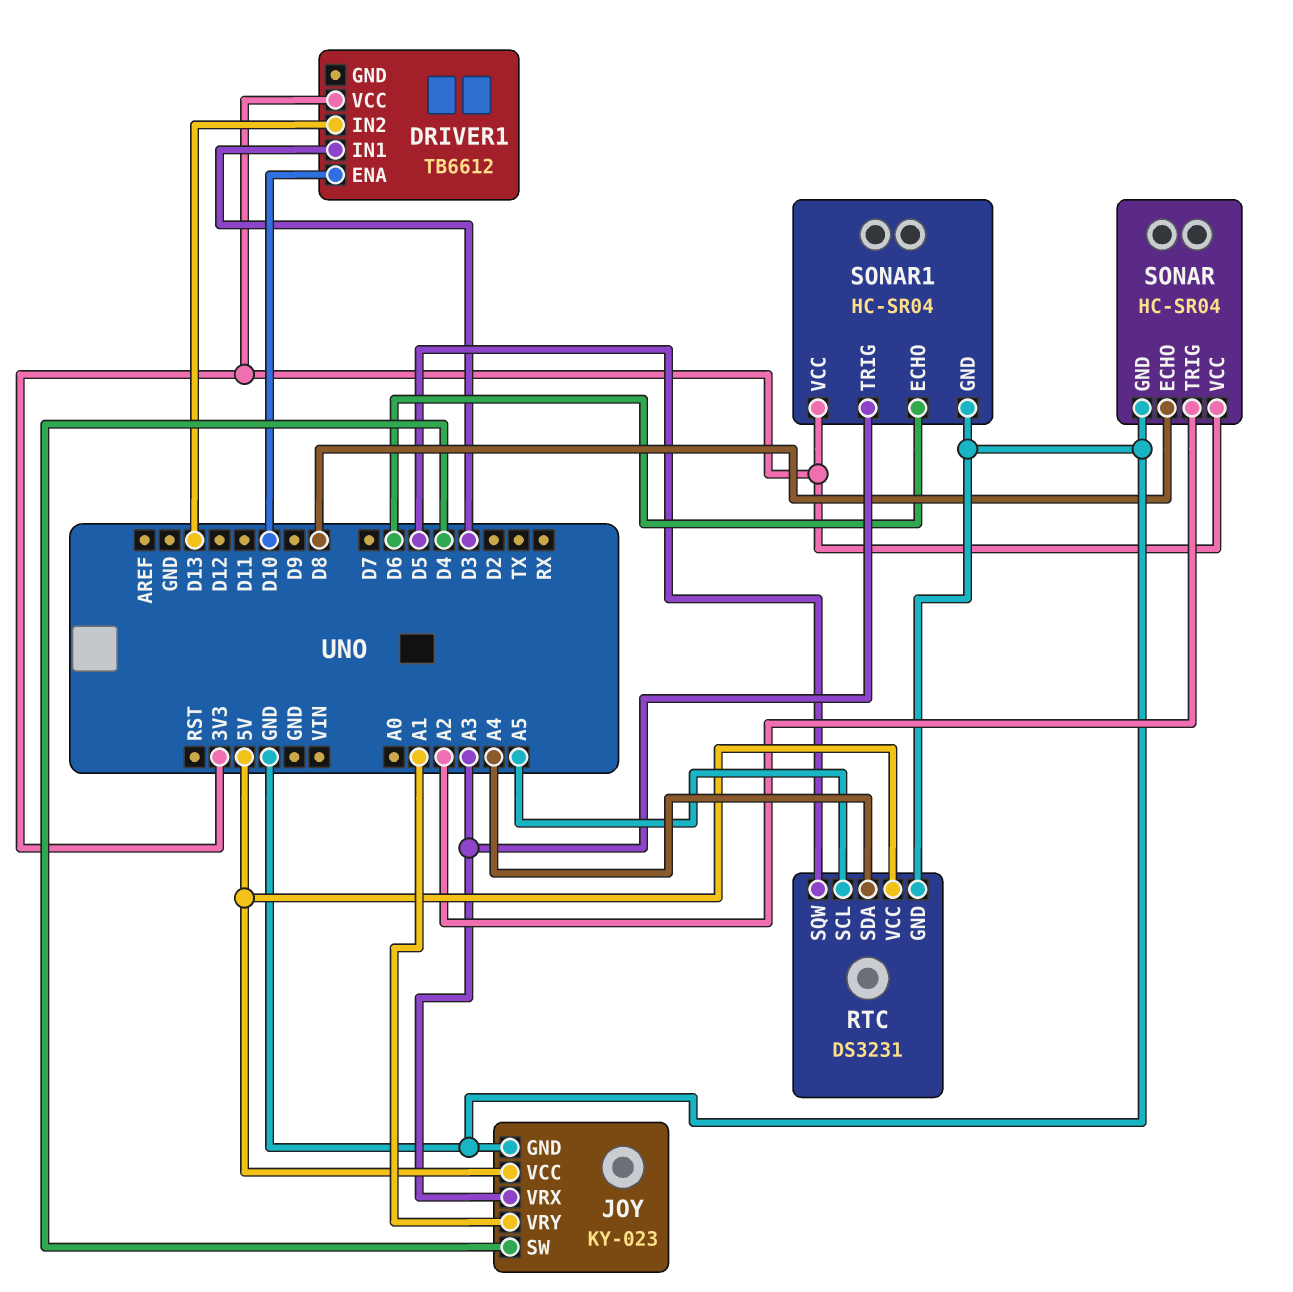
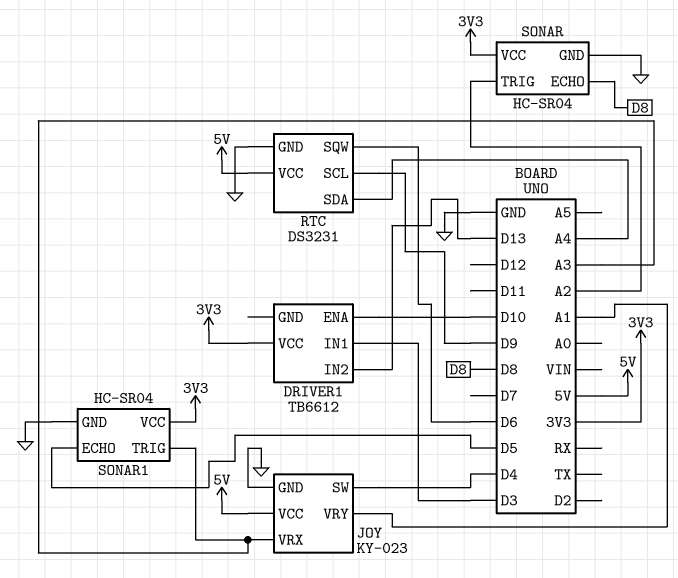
RTC pin SCL: A5 -> D9
RTC pin SQW: D5 -> D6
SONAR1 pin ECHO: D6 -> D5

